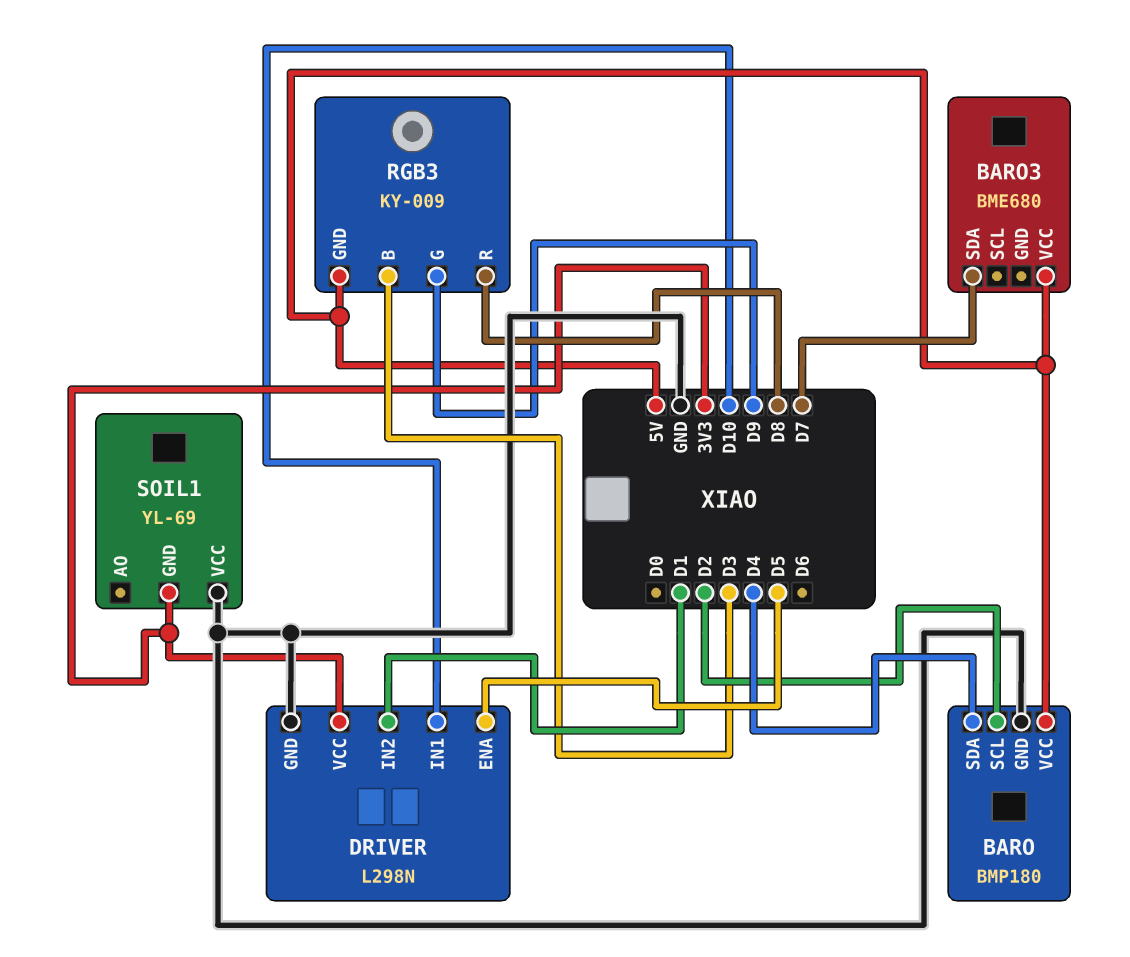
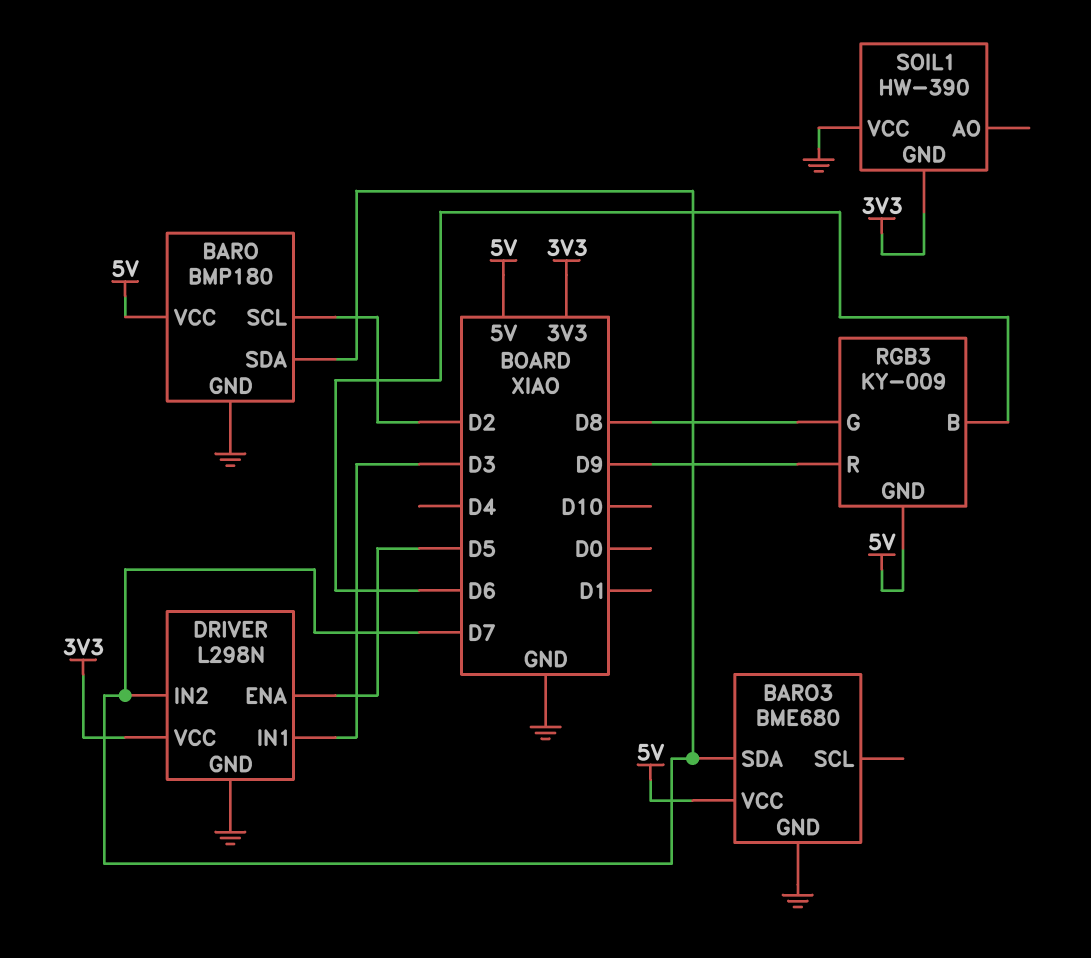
BARO pin SDA: D4 -> D7
BARO3 pin GND: none -> GND
DRIVER pin IN1: D10 -> D3
DRIVER pin IN2: D1 -> D7
RGB3 pin B: D3 -> D6
RGB3 pin G: D9 -> D8
RGB3 pin R: D8 -> D9
SOIL1: YL-69 -> HW-390

